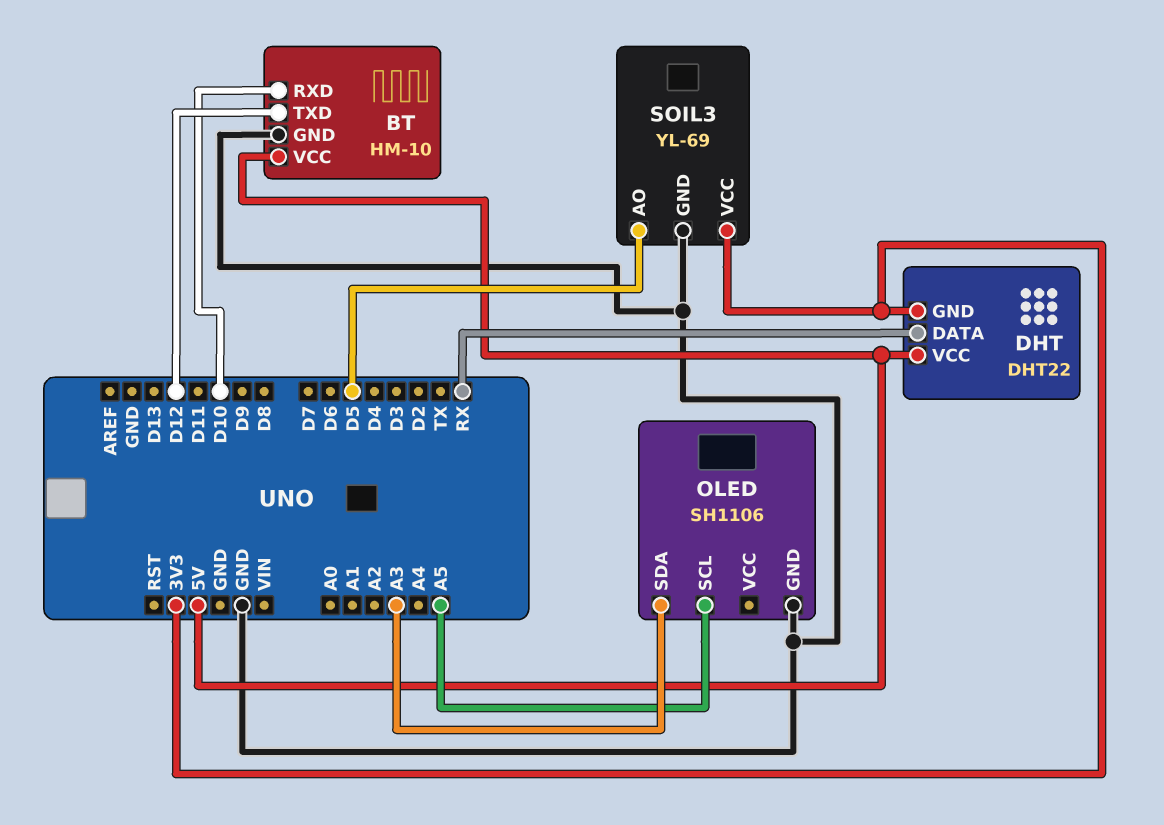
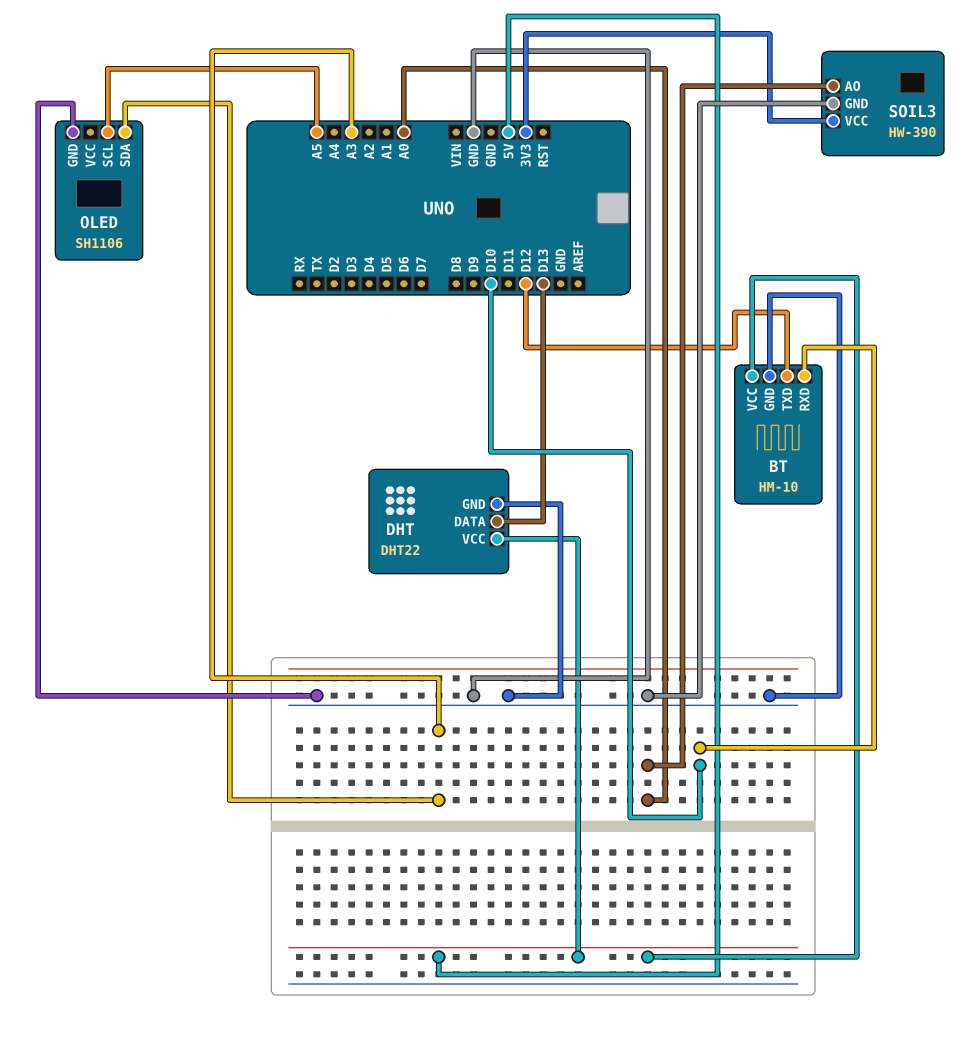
DHT pin DATA: RX -> D13
DHT pin GND: 3V3 -> GND
SOIL3: YL-69 -> HW-390
SOIL3 pin AO: D5 -> A0

